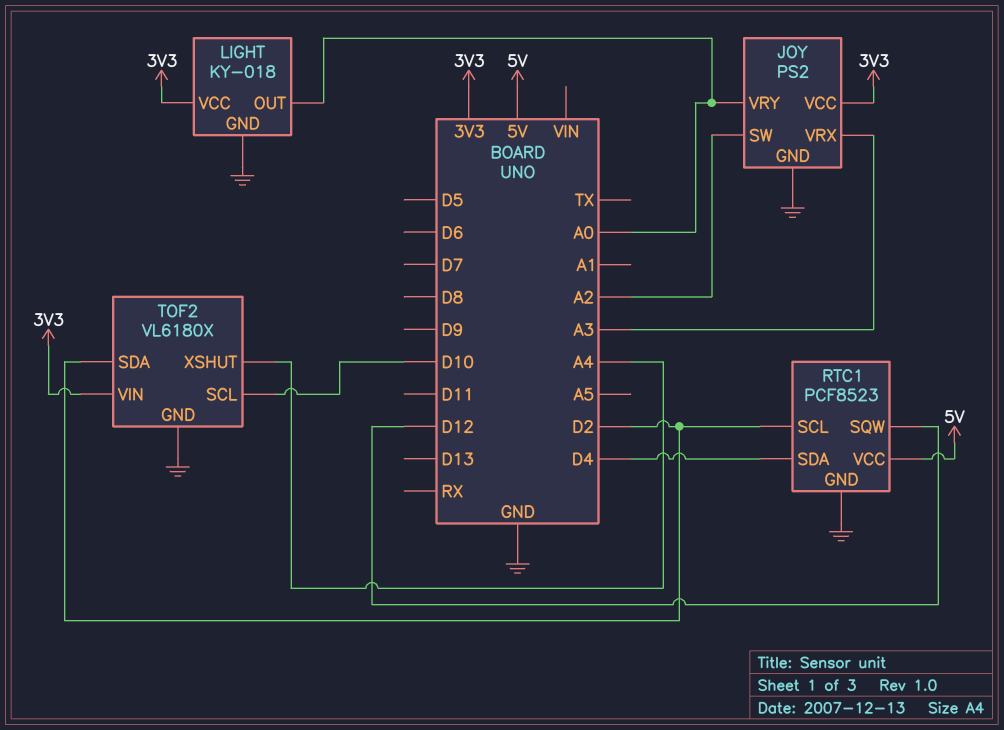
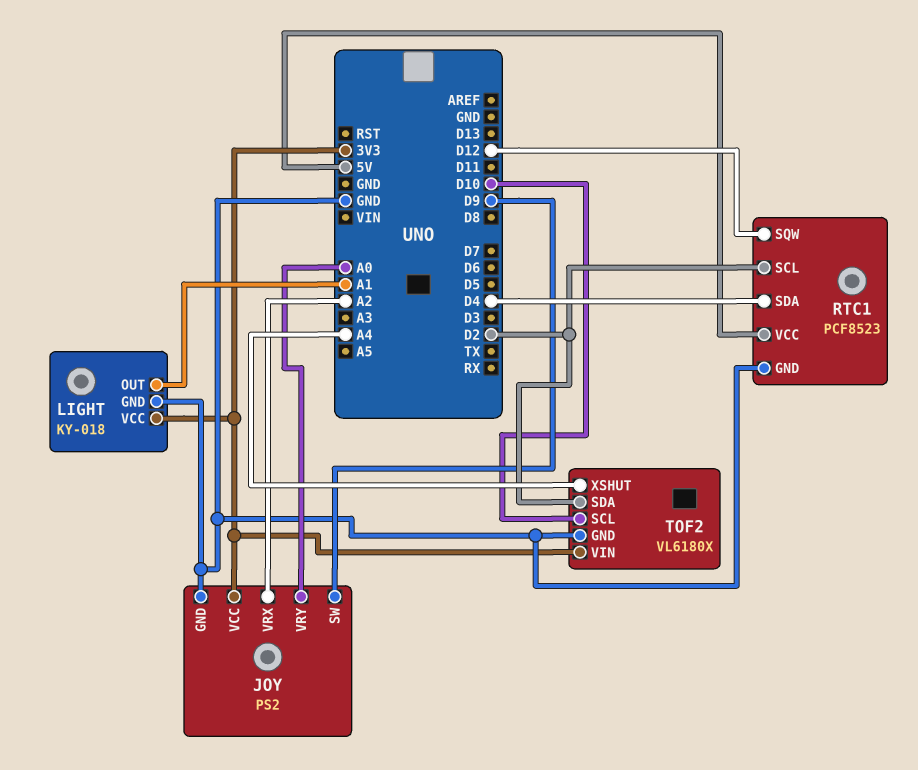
JOY pin SW: A2 -> D9
JOY pin VRX: A3 -> A2
LIGHT pin OUT: A0 -> A1

